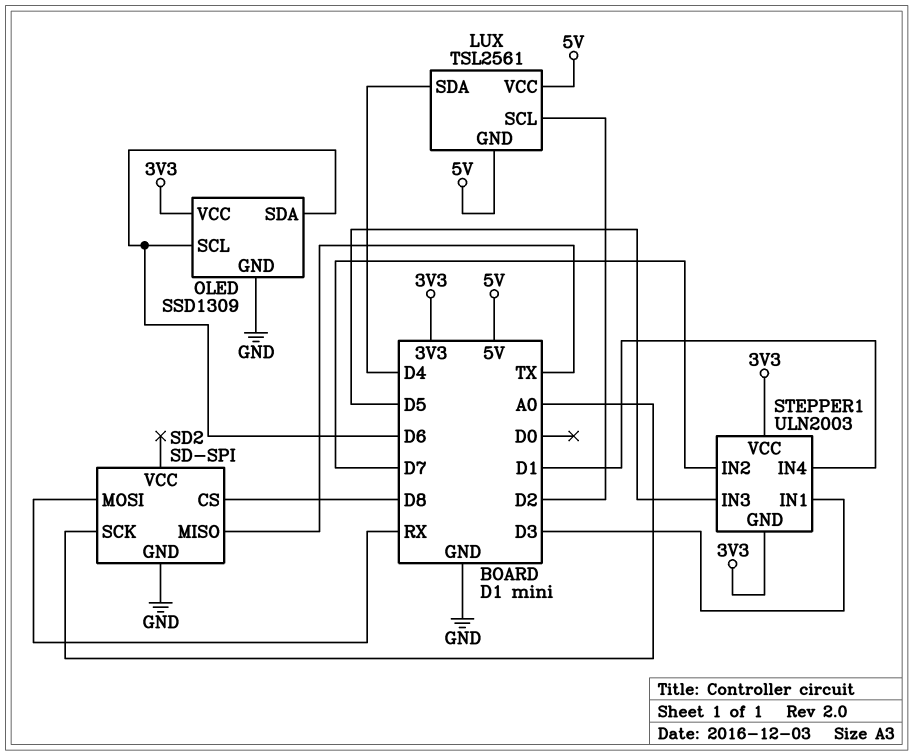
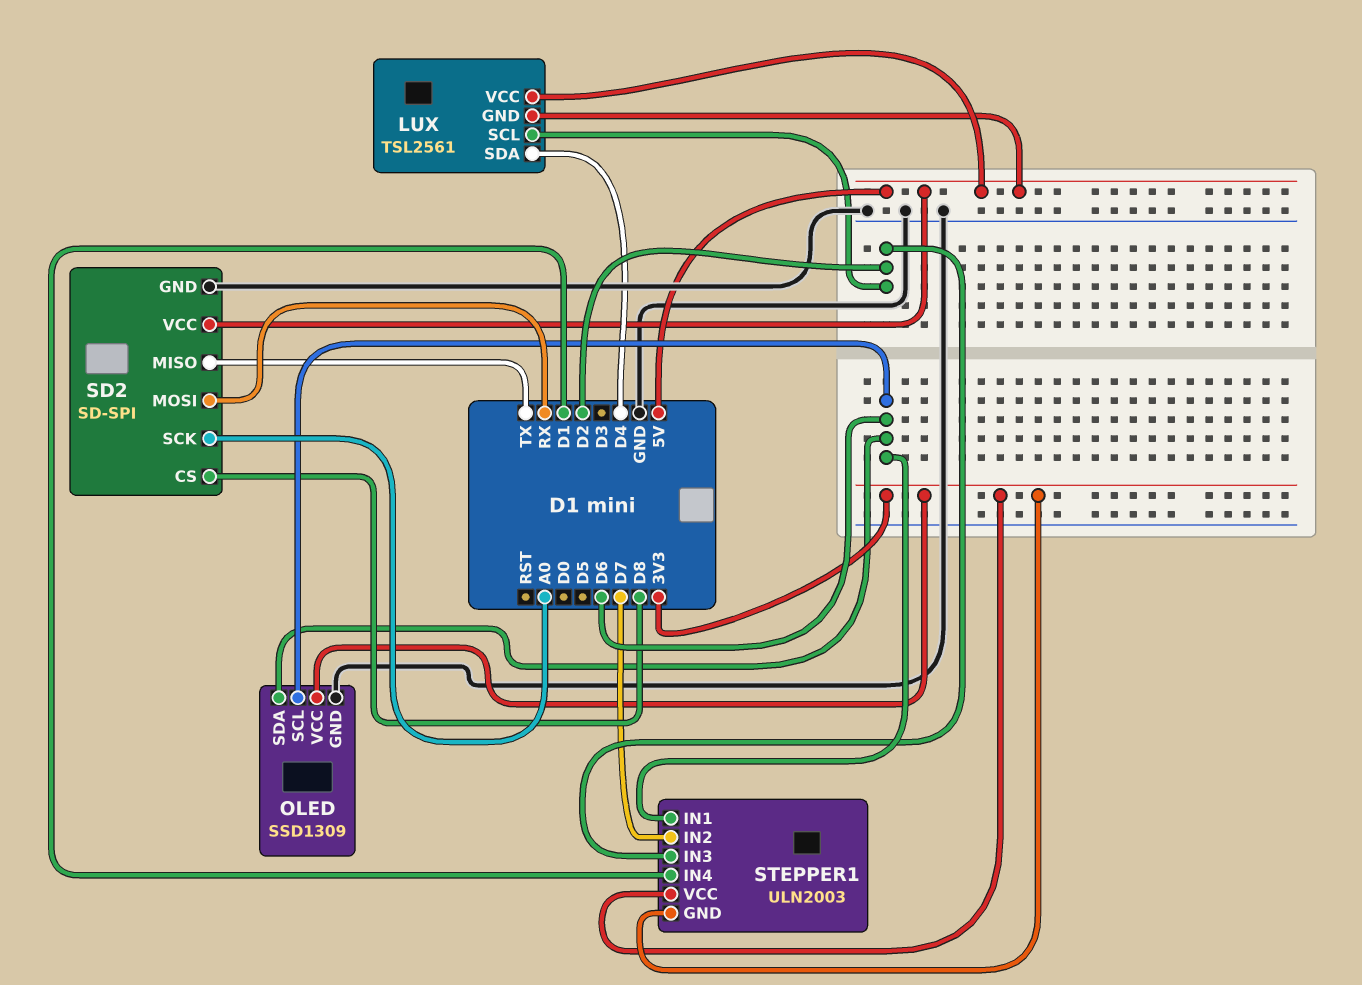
SD2 pin VCC: none -> 5V
STEPPER1 pin IN1: D3 -> D6
STEPPER1 pin IN3: D5 -> D2

